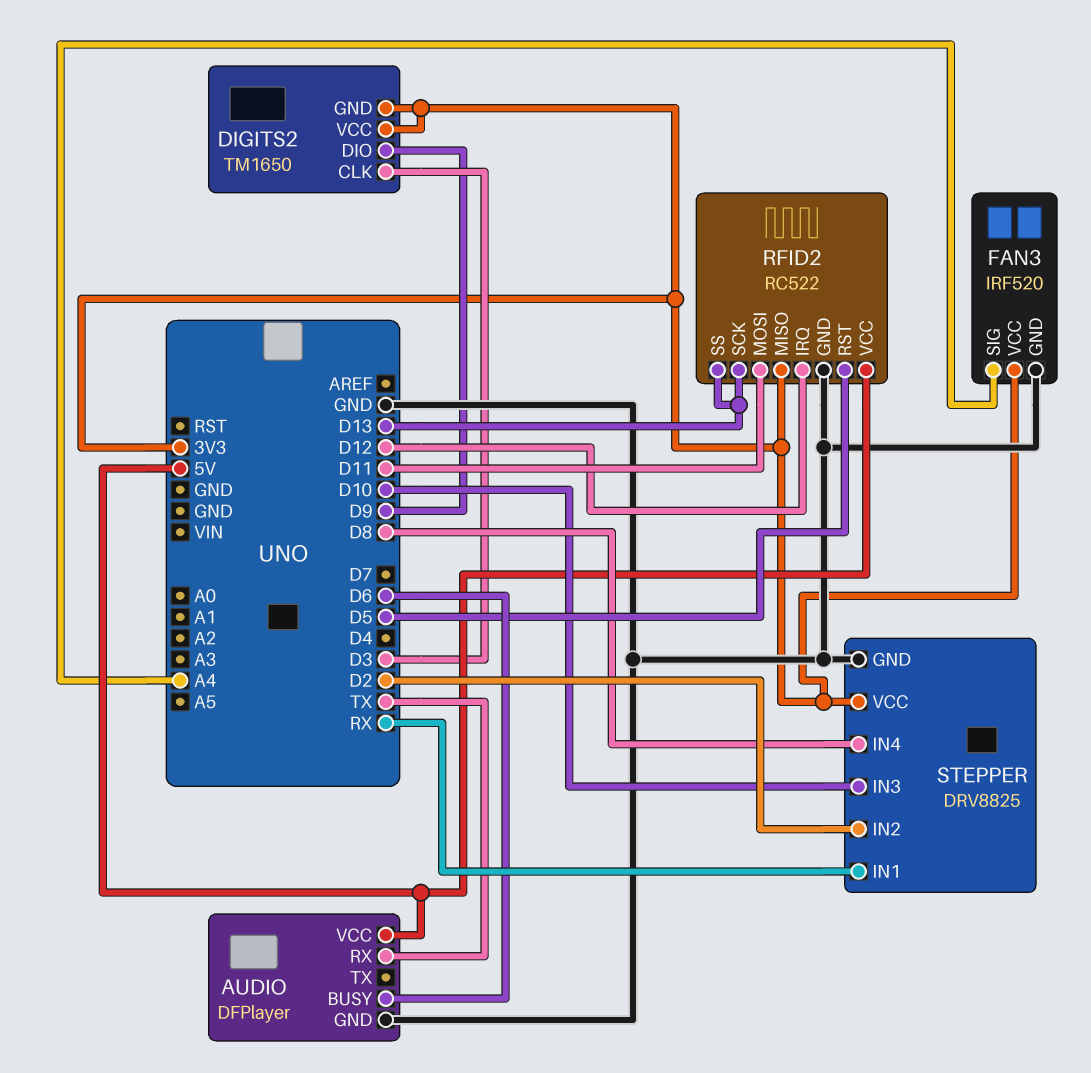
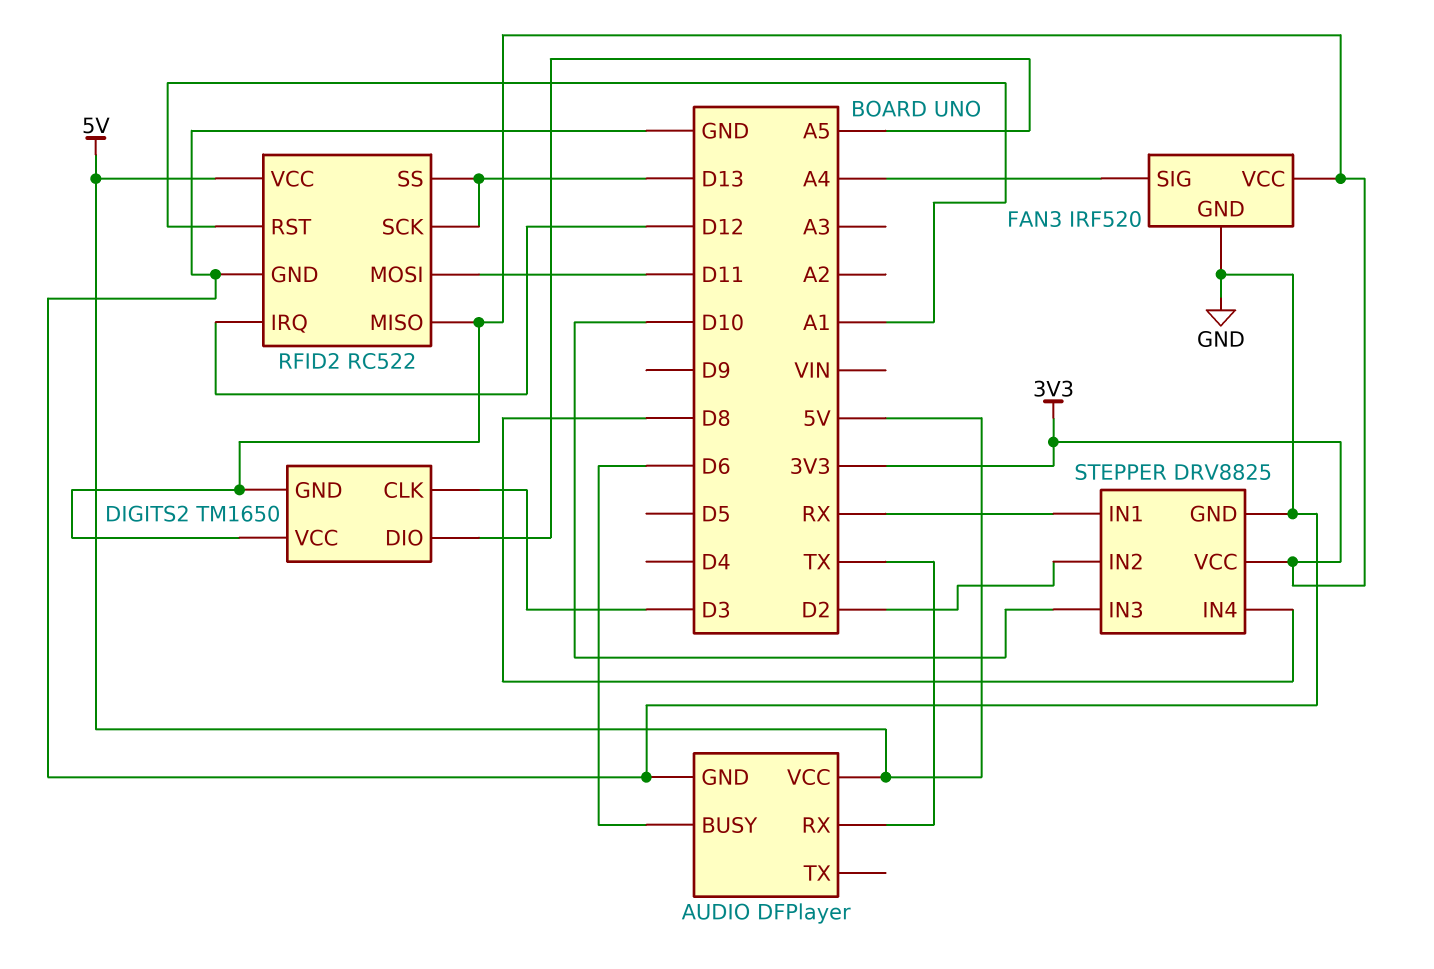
DIGITS2 pin DIO: D9 -> A5
RFID2 pin RST: D5 -> A1

